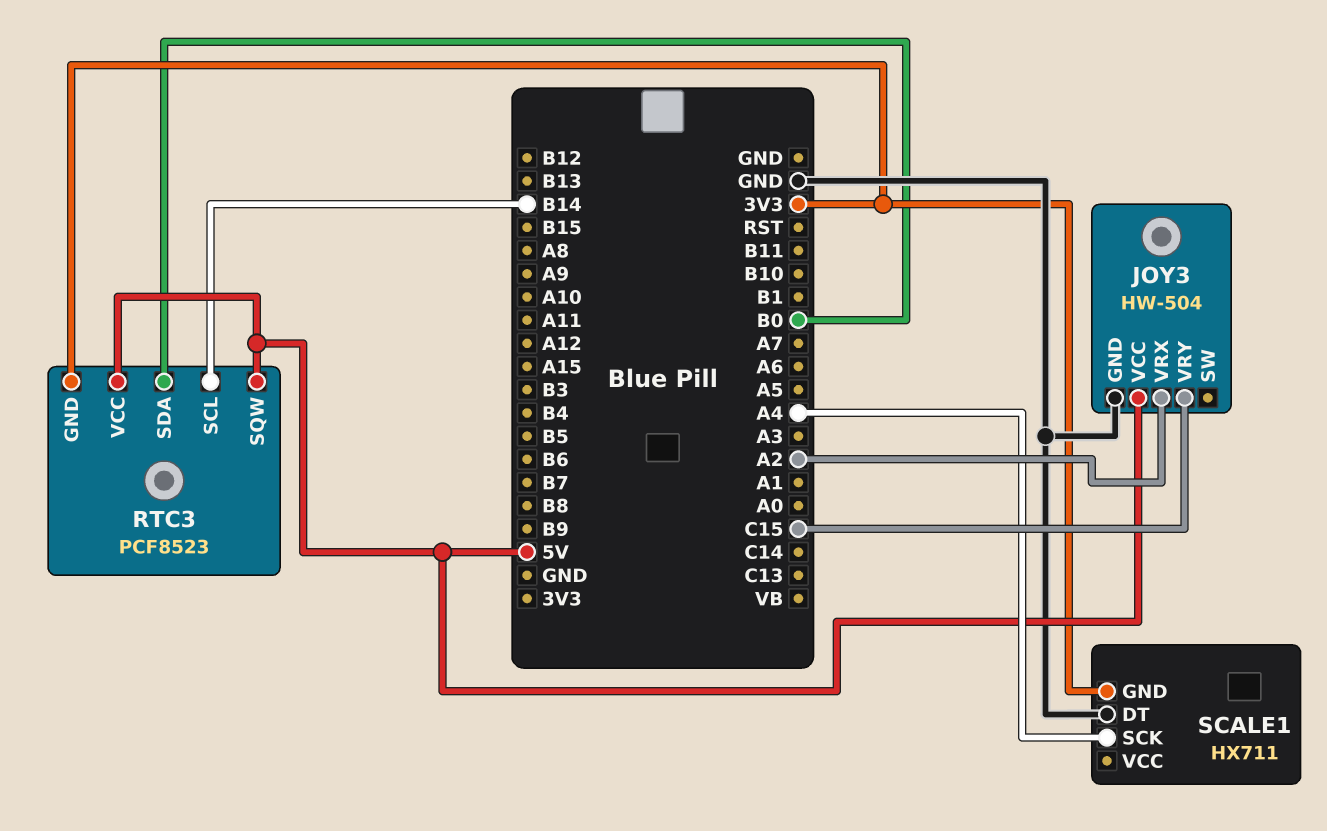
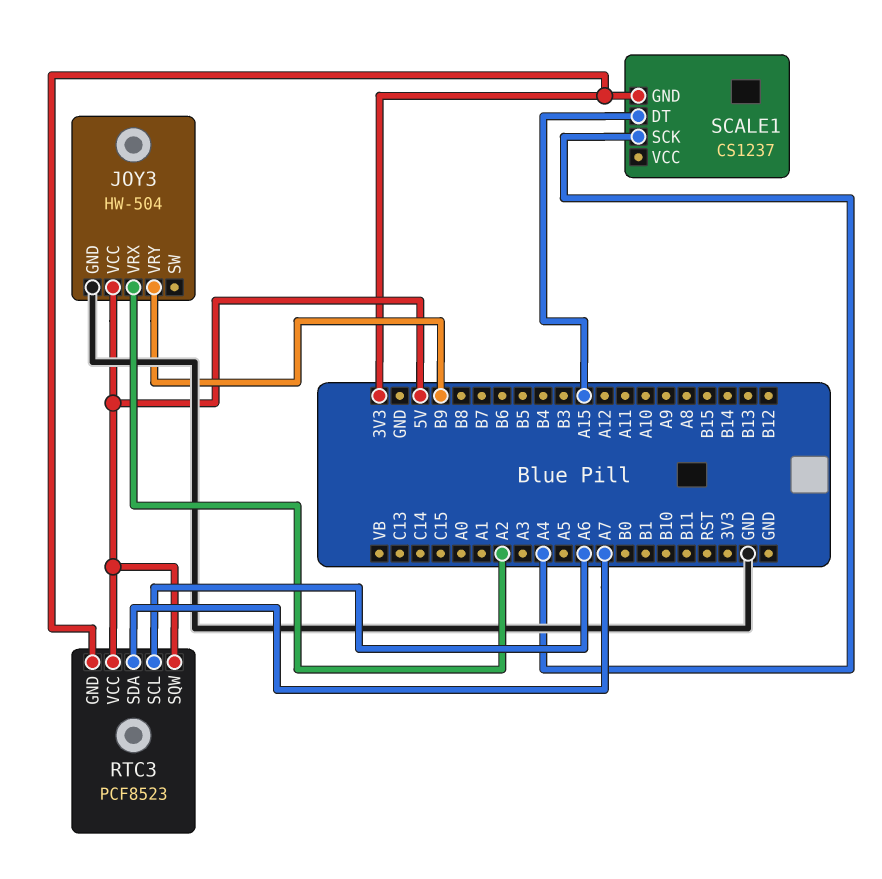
JOY3 pin VRY: C15 -> B9
RTC3 pin SCL: B14 -> A6
RTC3 pin SDA: B0 -> A7
SCALE1: HX711 -> CS1237
SCALE1 pin DT: GND -> A15

